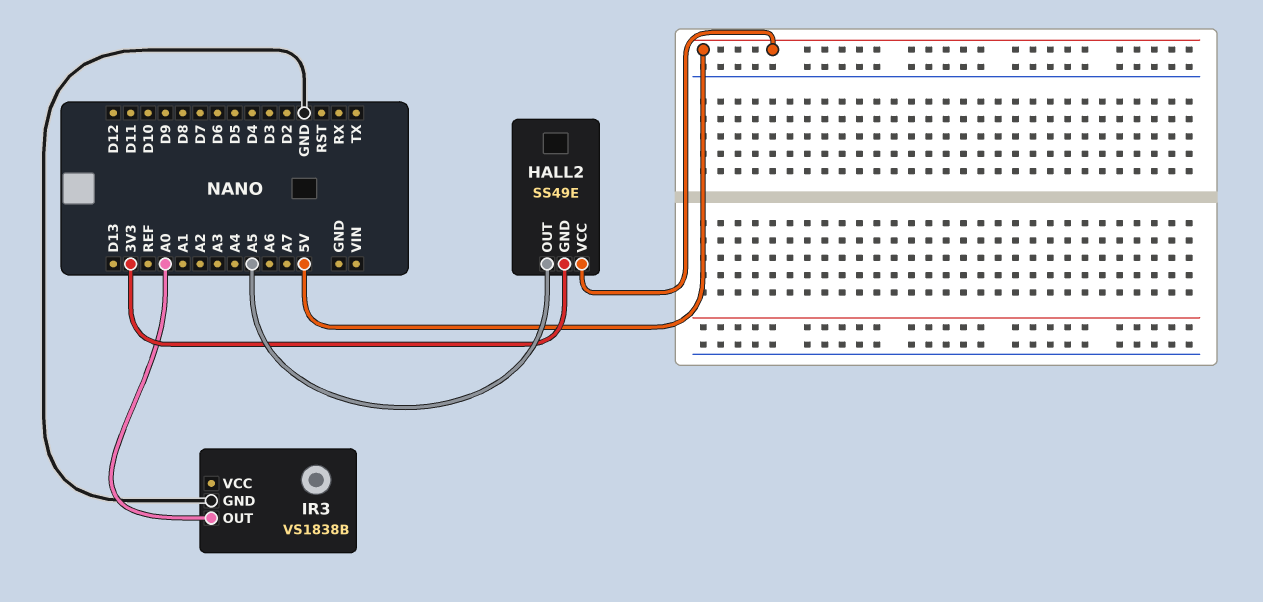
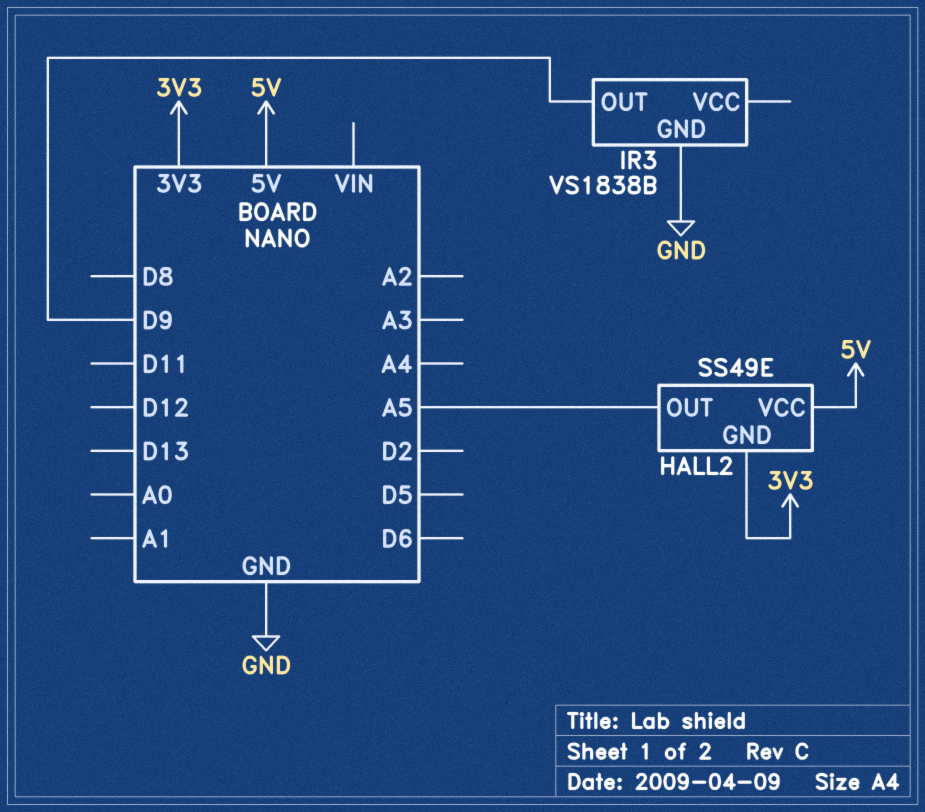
IR3 pin OUT: A0 -> D9

